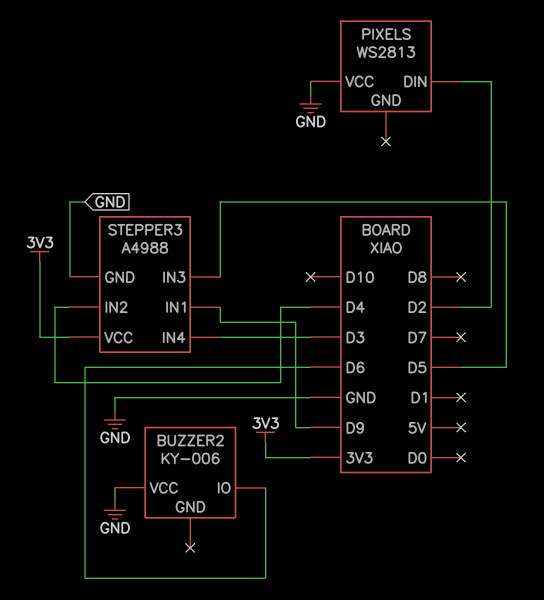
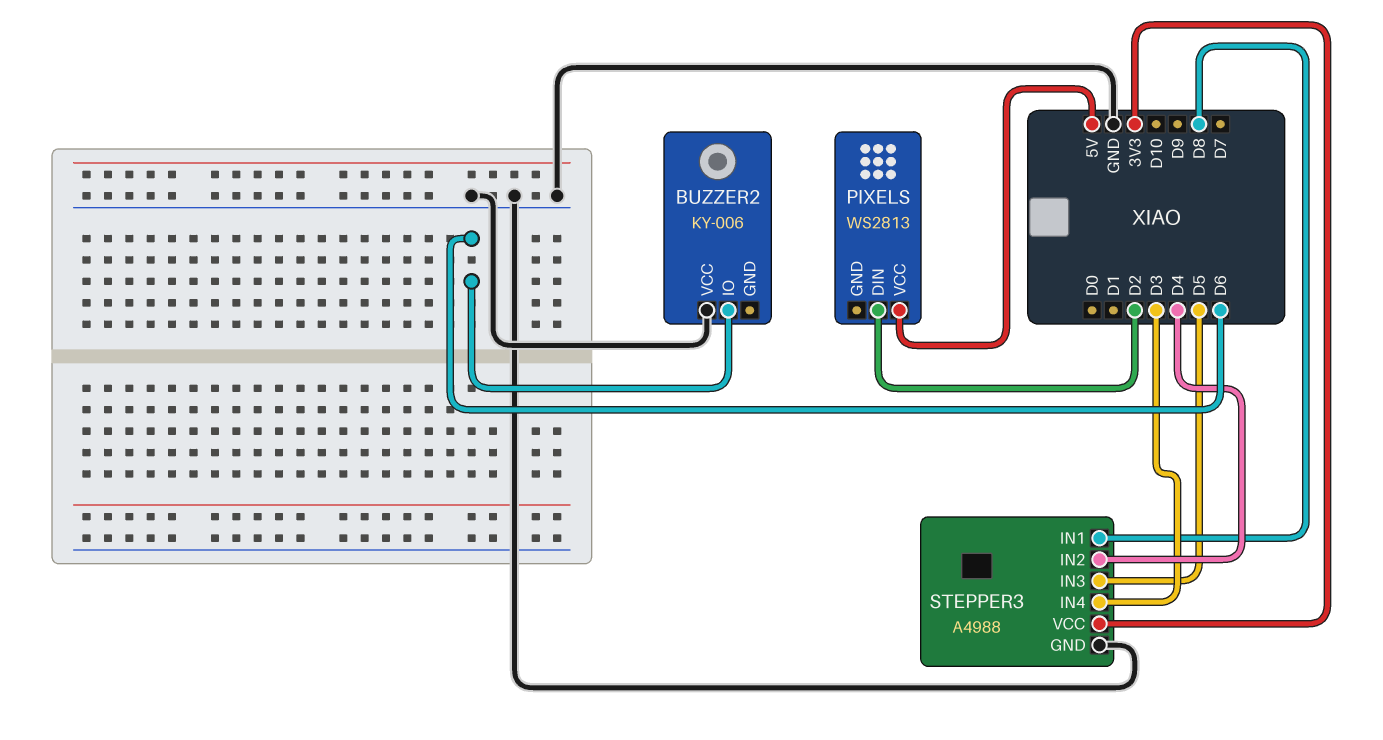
PIXELS pin VCC: GND -> 5V
STEPPER3 pin IN1: D9 -> D8

